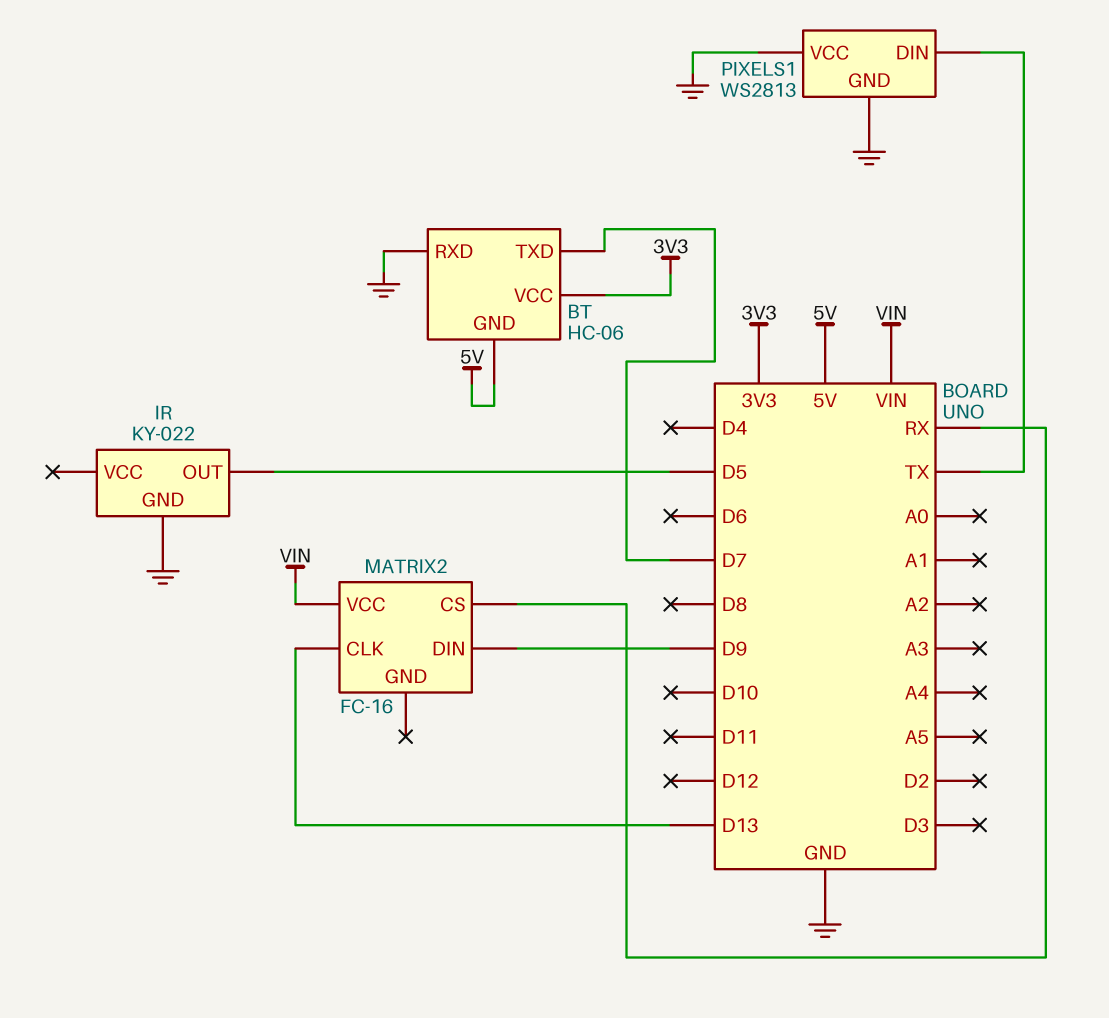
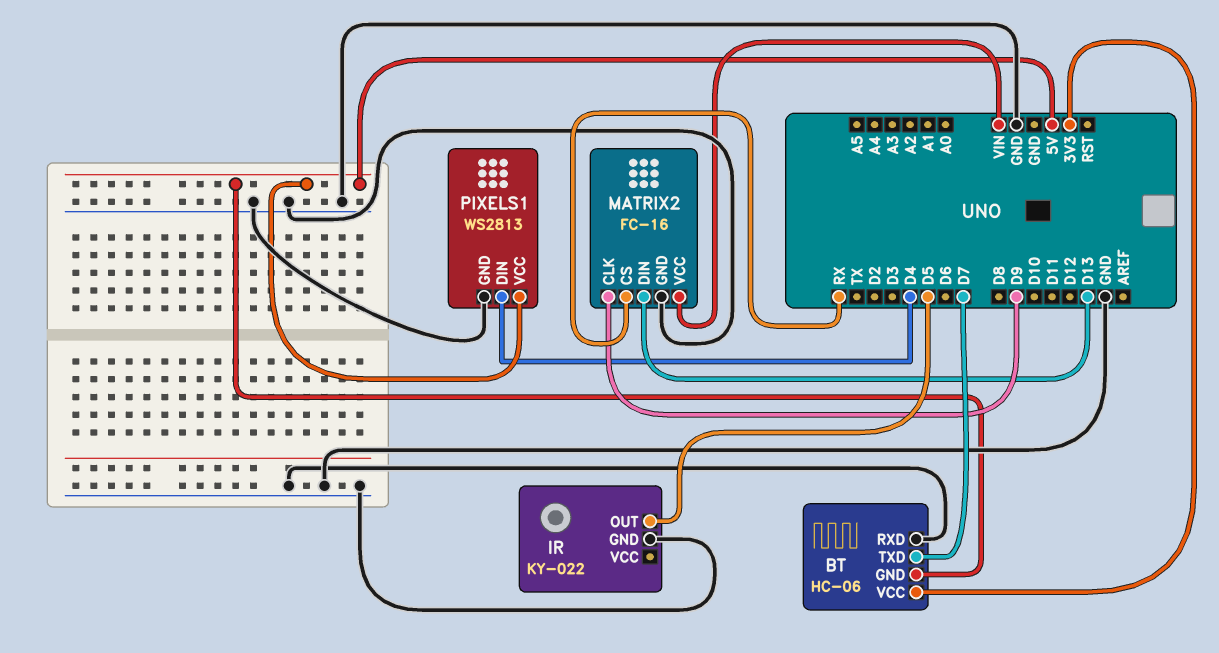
MATRIX2 pin CLK: D13 -> D9
MATRIX2 pin DIN: D9 -> D13
MATRIX2 pin GND: none -> GND
PIXELS1 pin DIN: TX -> D4
PIXELS1 pin VCC: GND -> 5V

